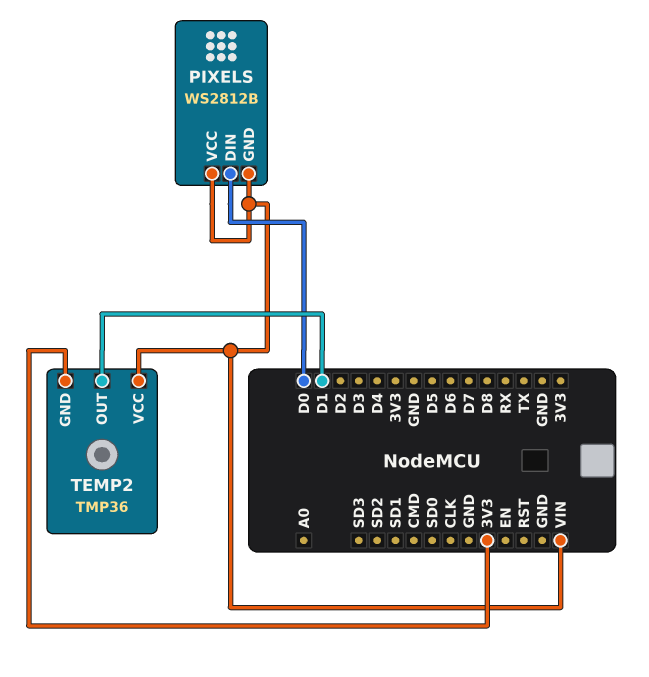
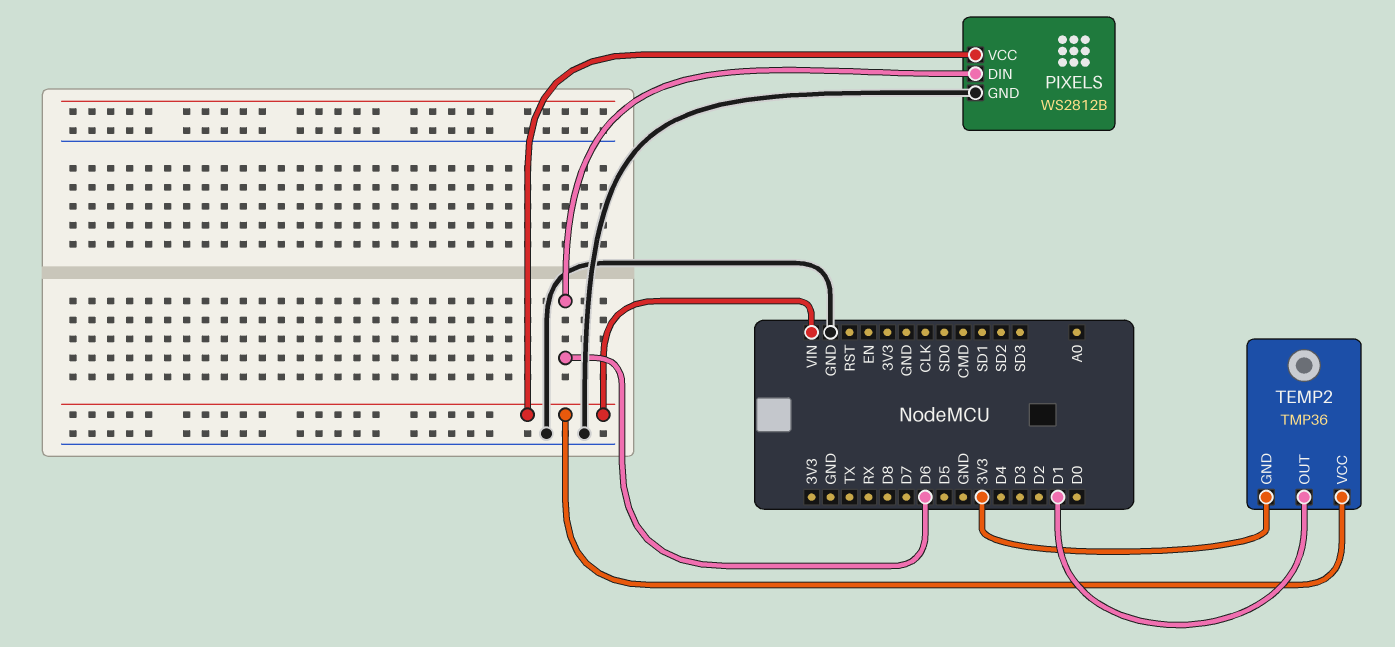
PIXELS pin DIN: D0 -> D6
PIXELS pin GND: VIN -> GND

